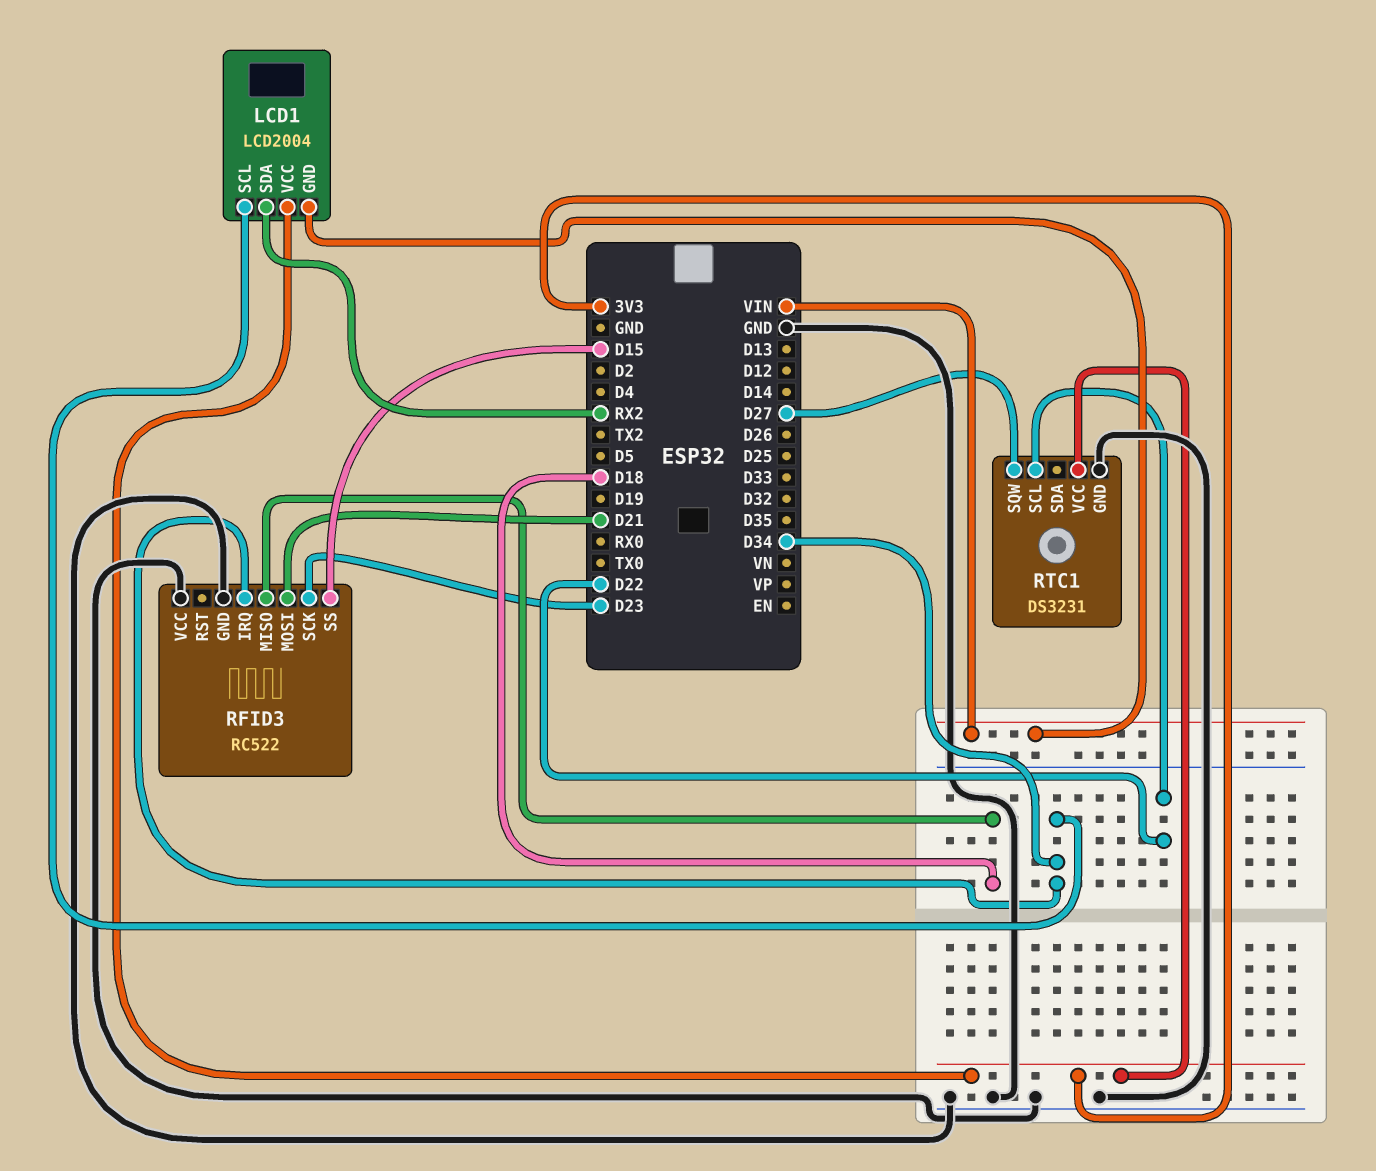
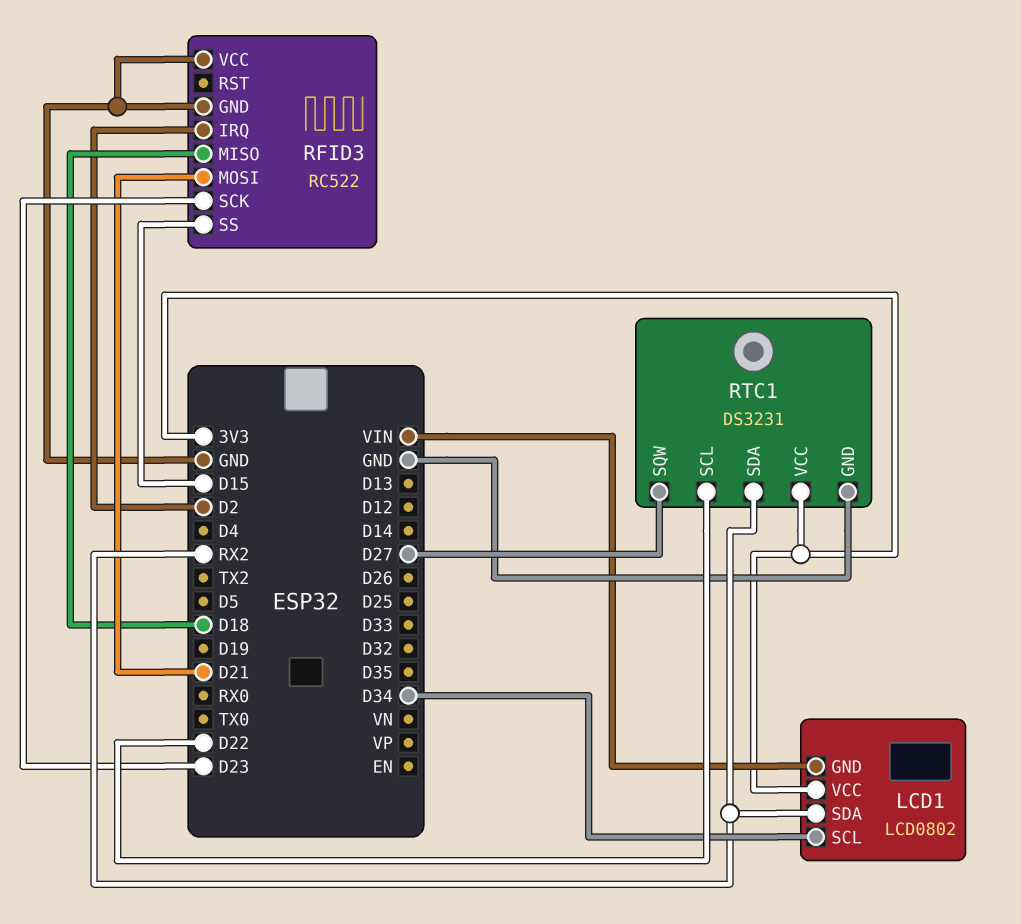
LCD1: LCD2004 -> LCD0802
RFID3 pin IRQ: D34 -> D2
RTC1 pin SDA: none -> RX2

